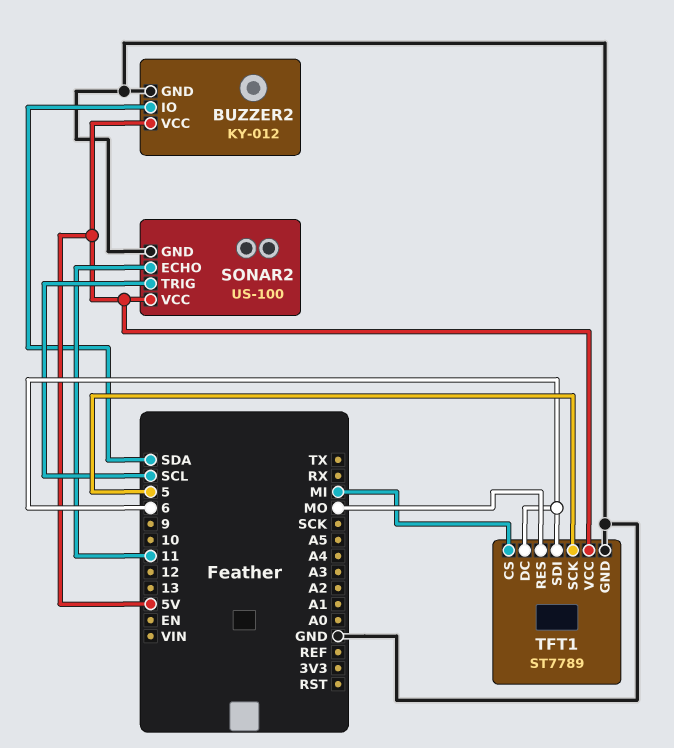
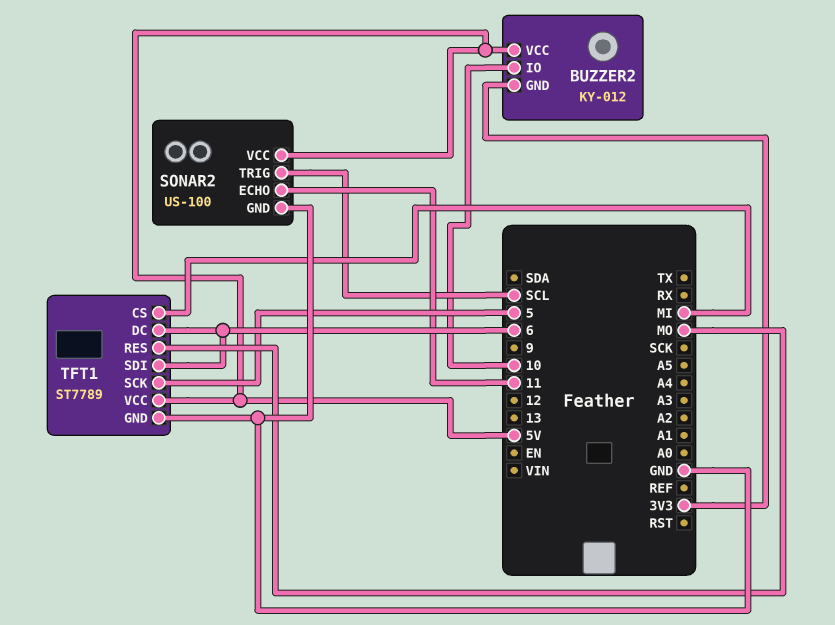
BUZZER2 pin GND: GND -> 3V3
BUZZER2 pin IO: SDA -> 10

